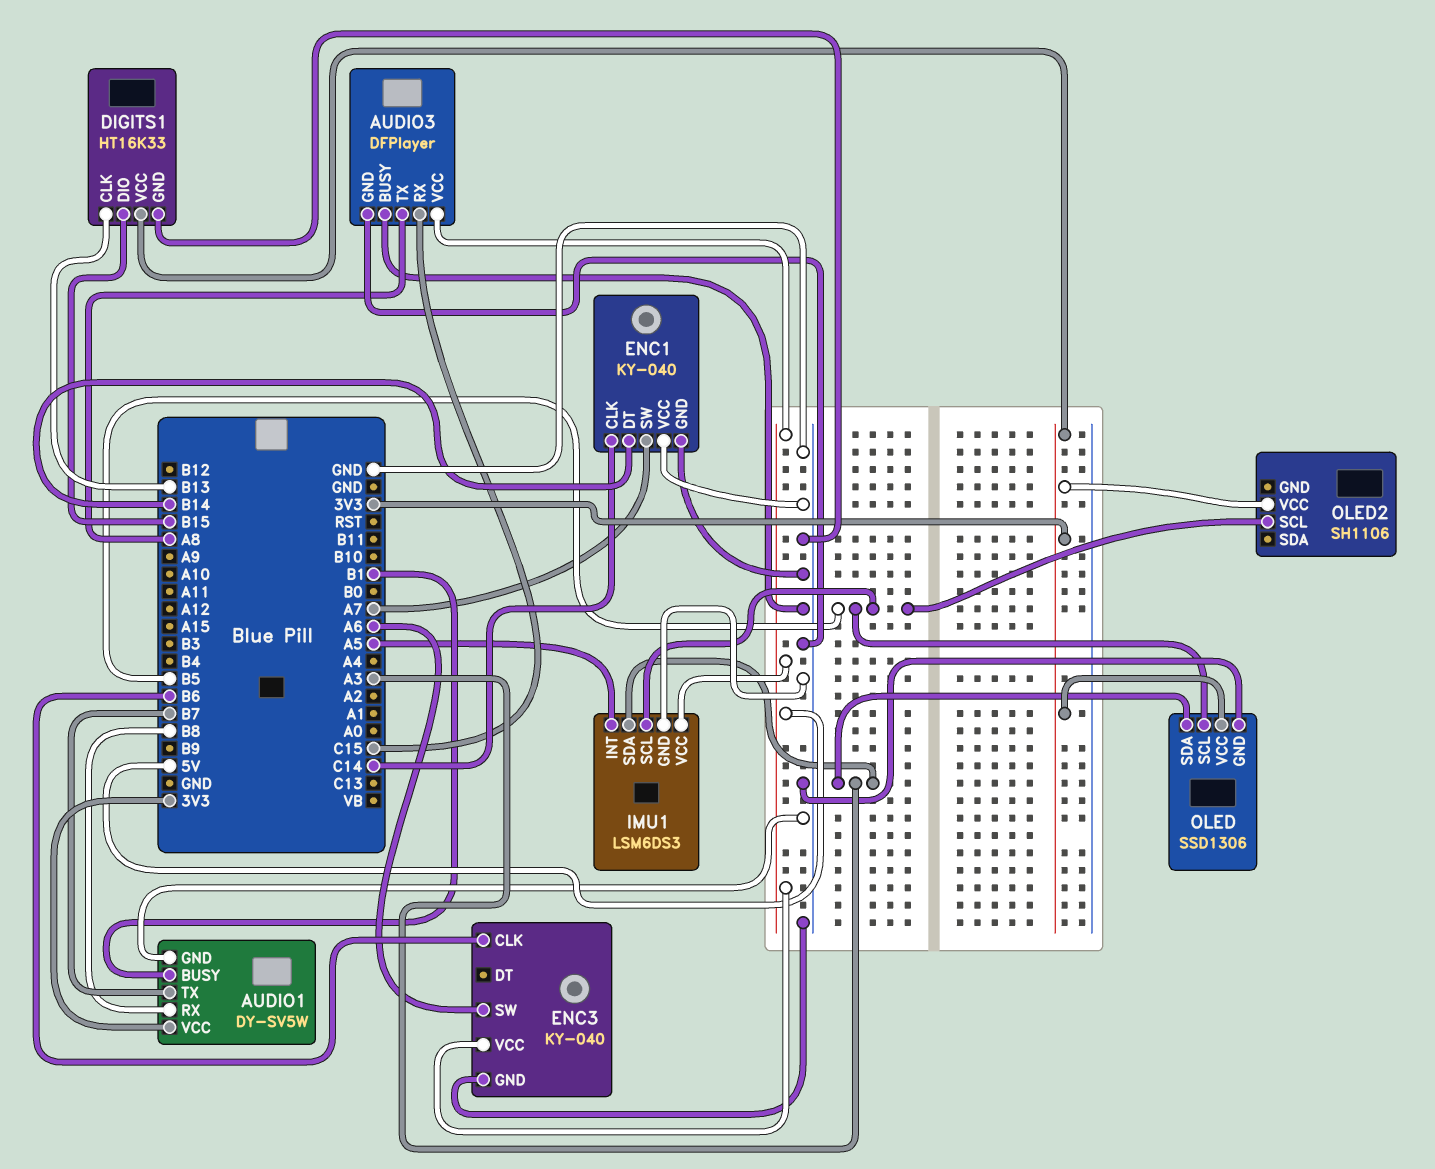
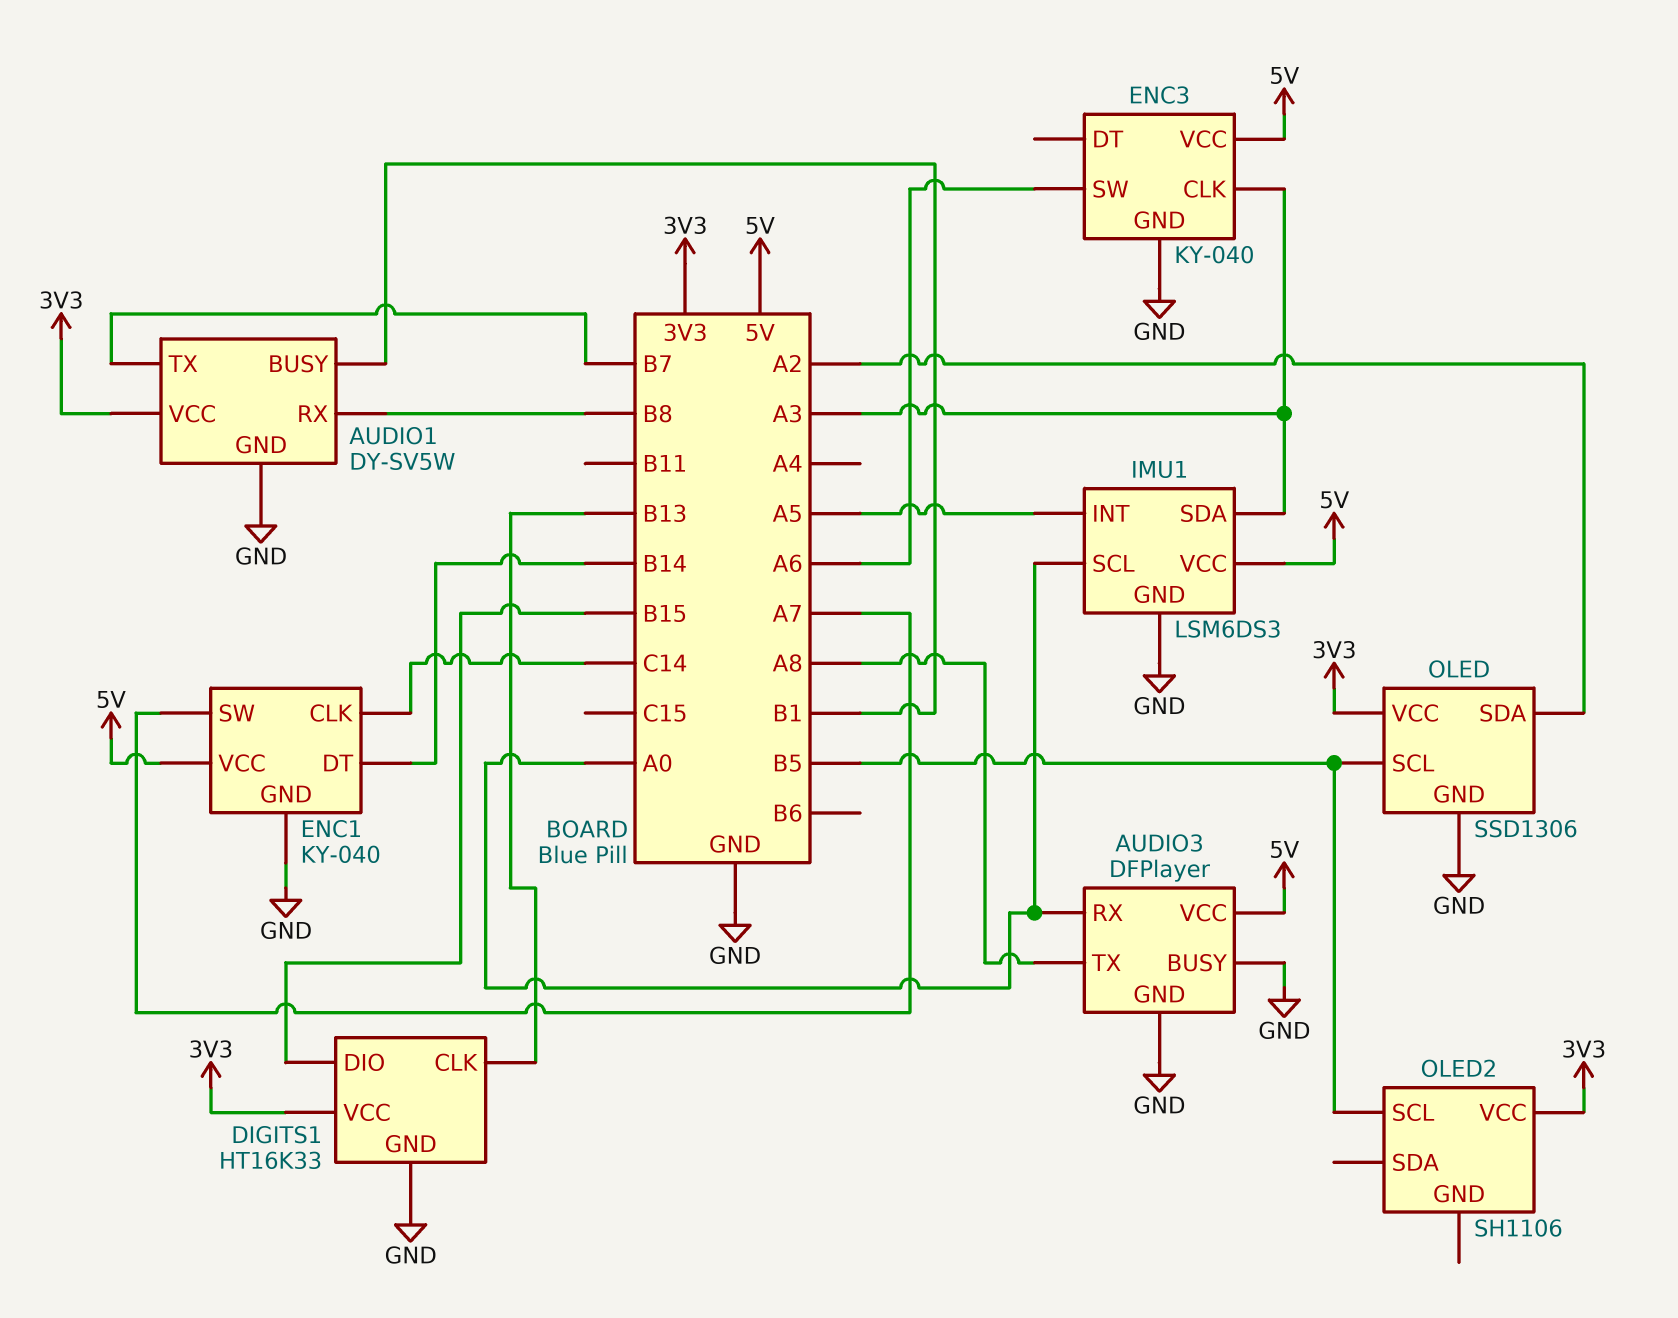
AUDIO3 pin RX: C15 -> A0
ENC1 pin VCC: GND -> 5V
ENC3 pin CLK: B6 -> A3
IMU1 pin SCL: B5 -> A0
OLED pin SDA: A3 -> A2

